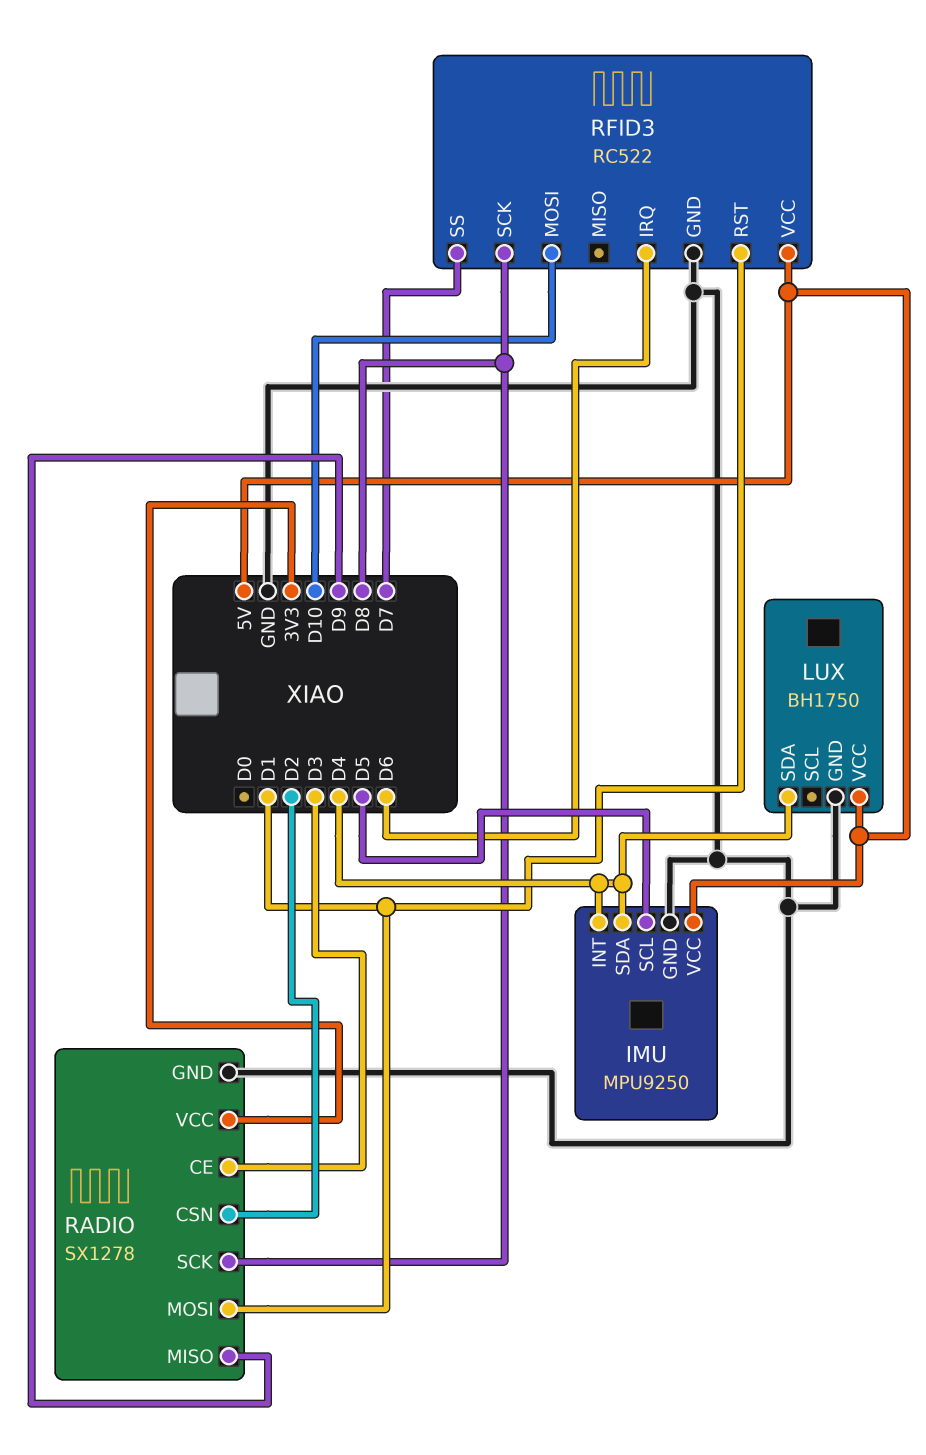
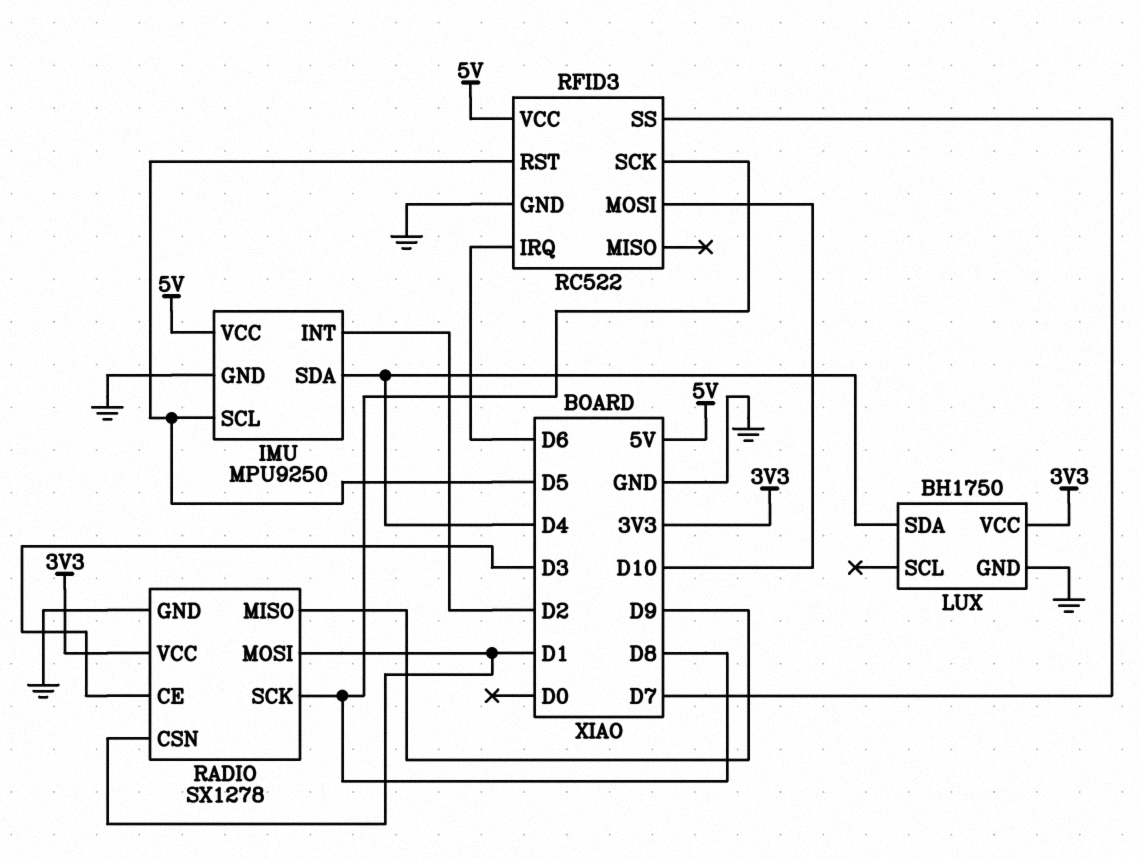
IMU pin INT: D4 -> D2
LUX pin VCC: 5V -> 3V3
RADIO pin CSN: D2 -> D1
RFID3 pin RST: D1 -> D5

